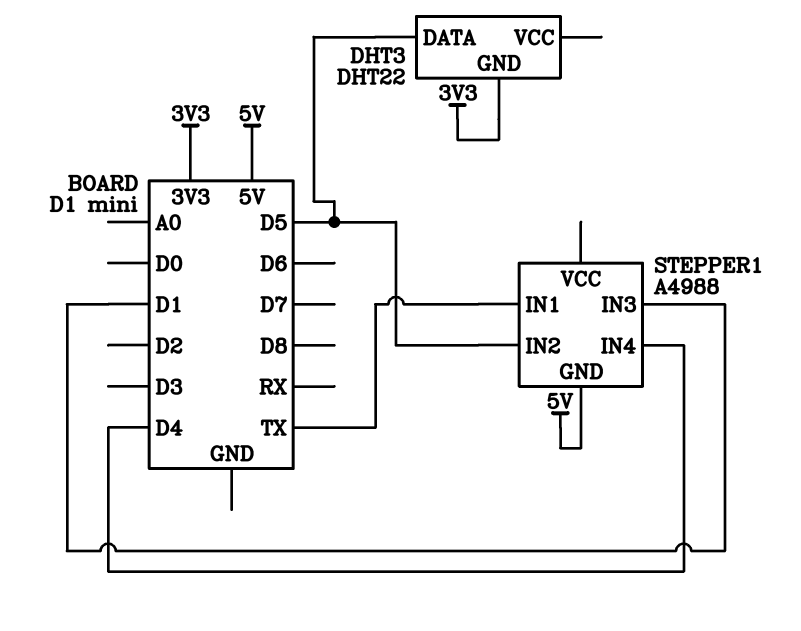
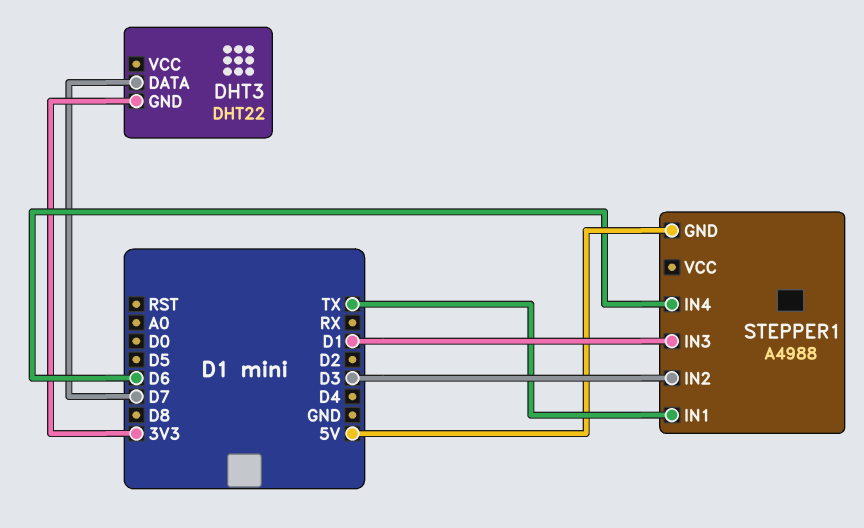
DHT3 pin DATA: D5 -> D7
STEPPER1 pin IN2: D5 -> D3
STEPPER1 pin IN4: D4 -> D6

